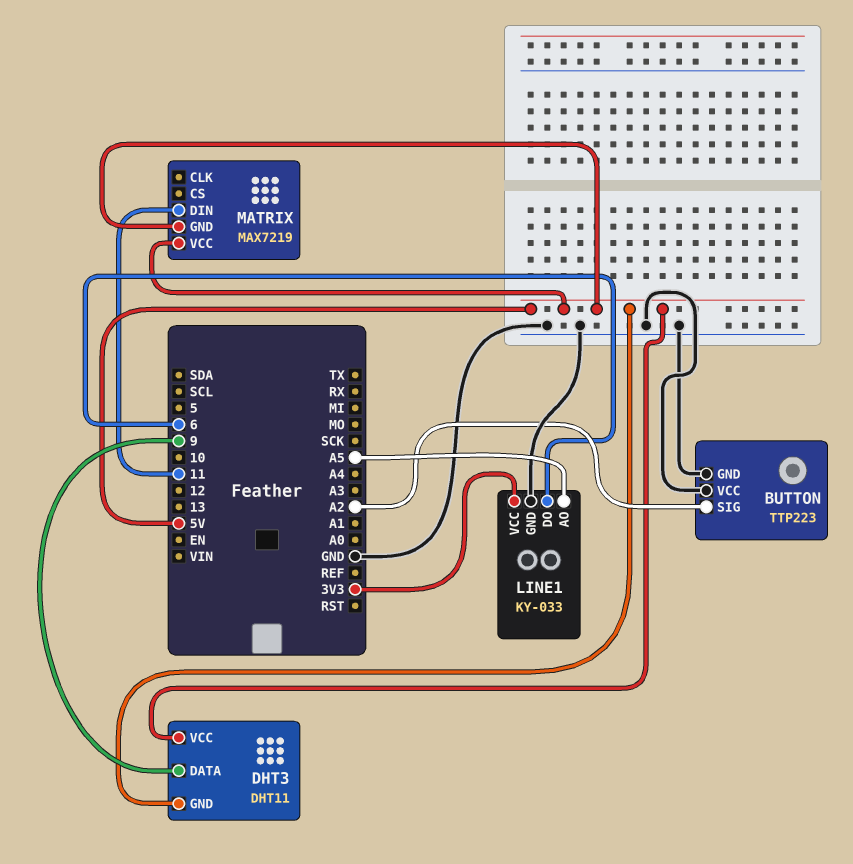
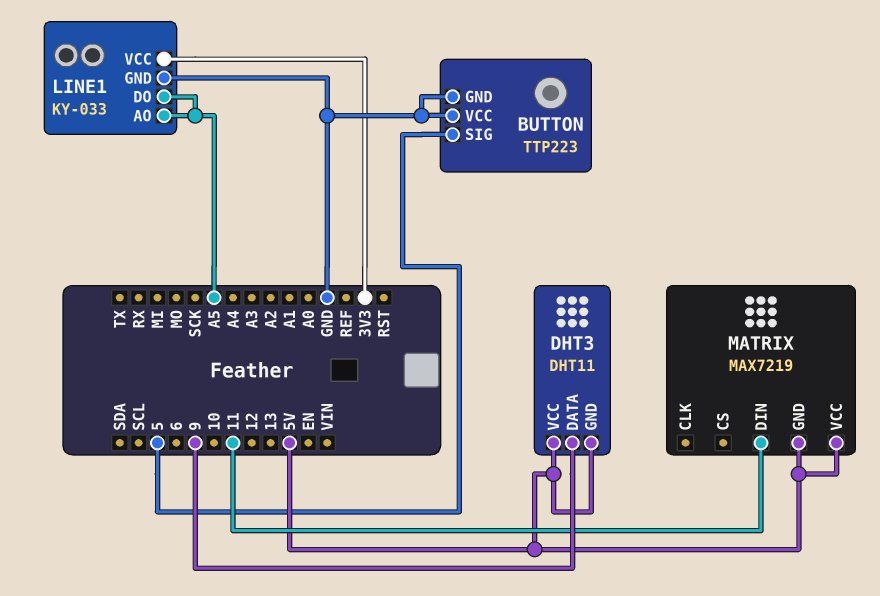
BUTTON pin SIG: A2 -> 5
LINE1 pin DO: 6 -> A5

